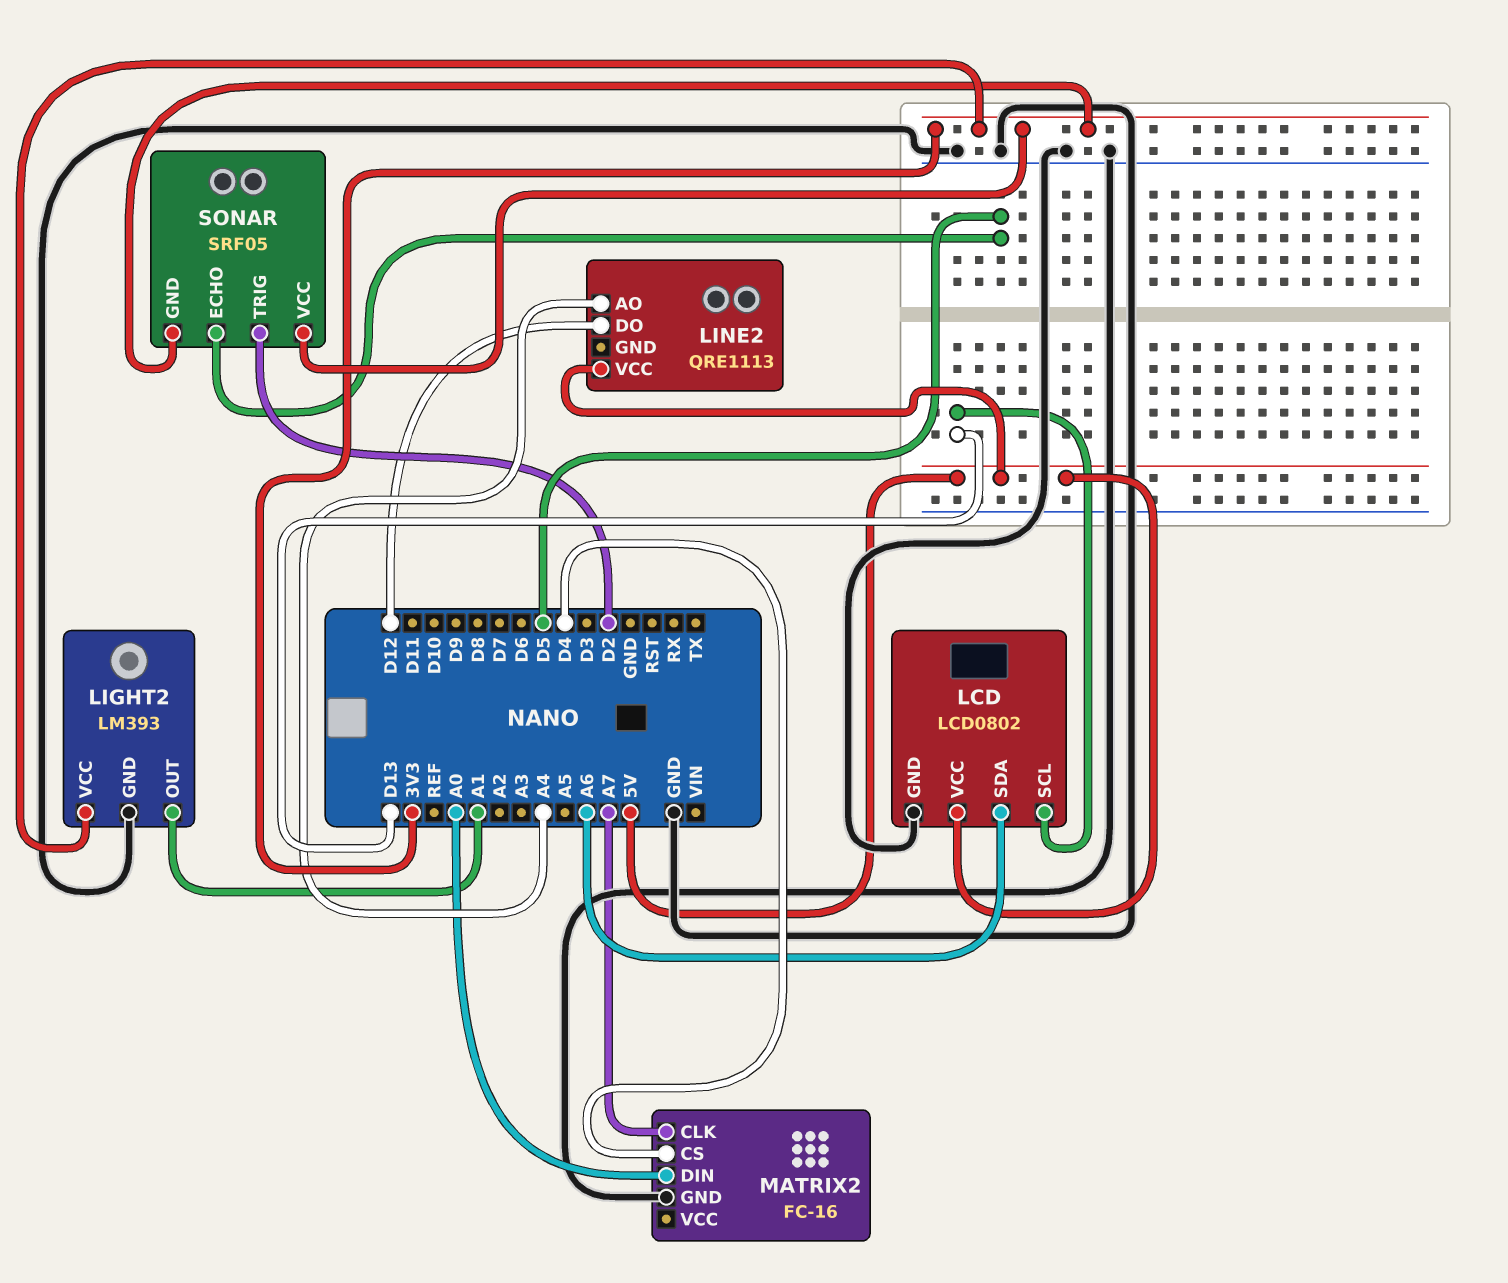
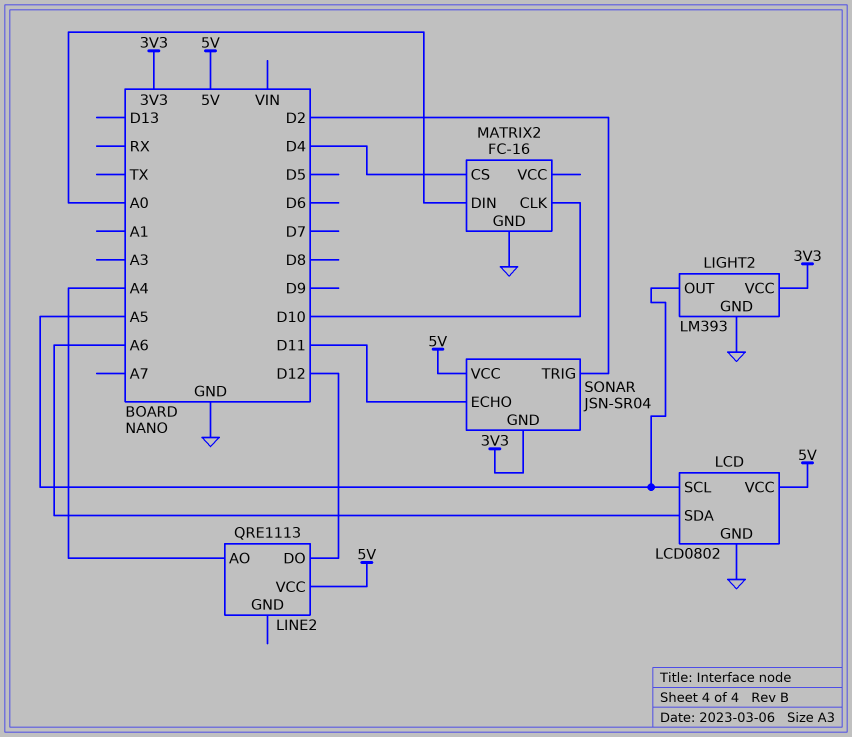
LCD pin SCL: D13 -> A5
LIGHT2 pin OUT: A1 -> A5
MATRIX2 pin CLK: A7 -> D10
SONAR: SRF05 -> JSN-SR04
SONAR pin ECHO: D5 -> D11
SONAR pin VCC: 3V3 -> 5V

